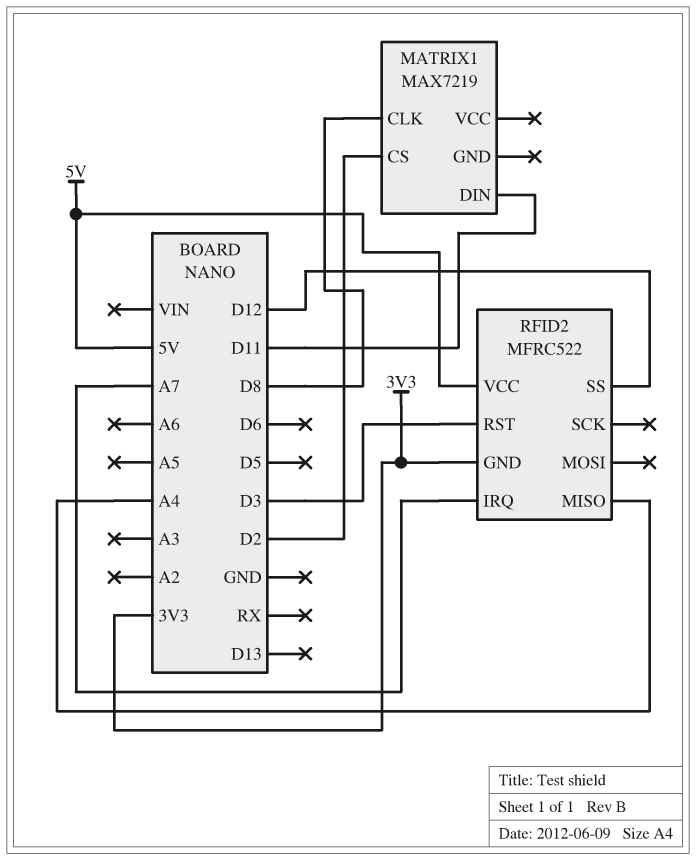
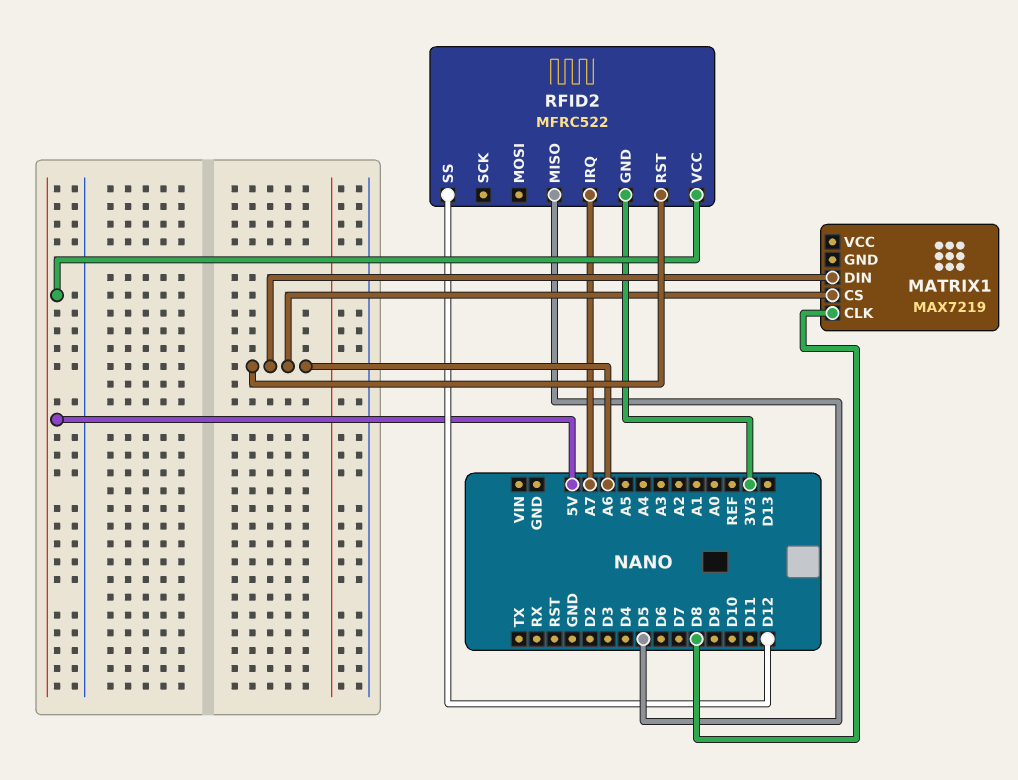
MATRIX1 pin CS: D2 -> A6
MATRIX1 pin DIN: D11 -> A6
RFID2 pin MISO: A4 -> D5
RFID2 pin RST: D3 -> A6

